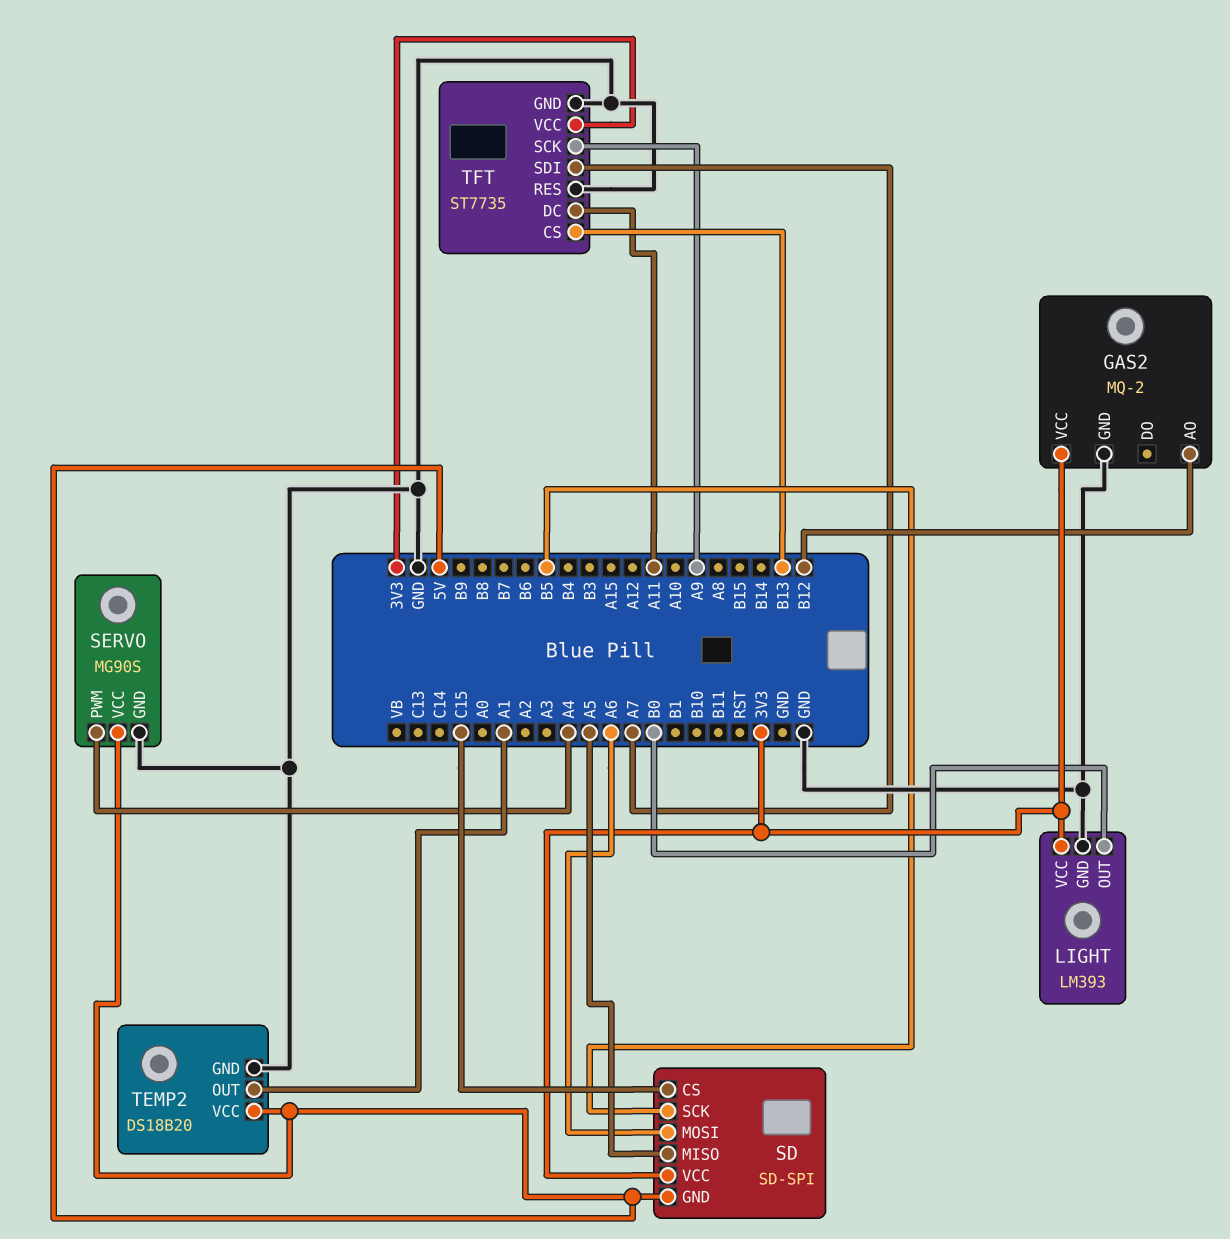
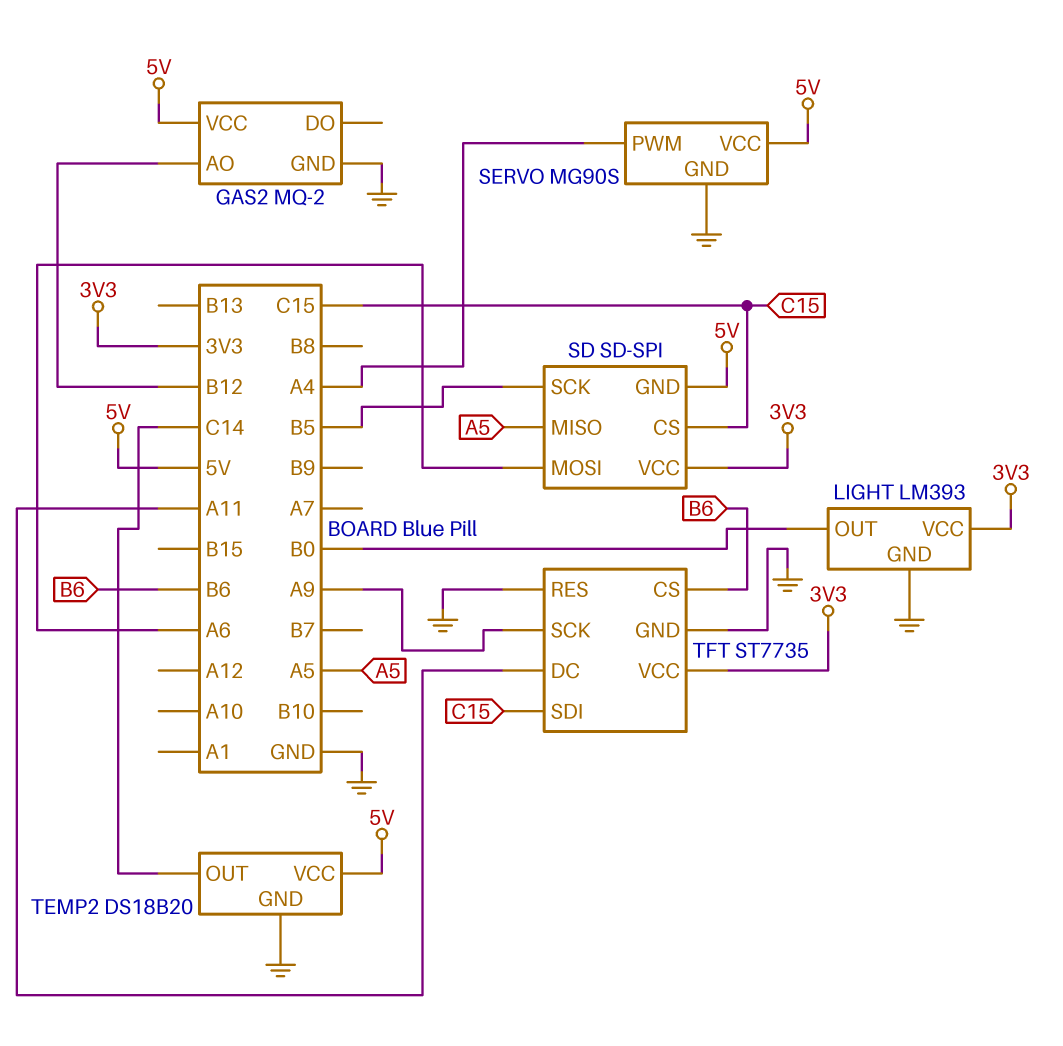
GAS2 pin VCC: 3V3 -> 5V
TEMP2 pin OUT: A1 -> C14
TFT pin CS: B13 -> B6
TFT pin SDI: A7 -> C15

